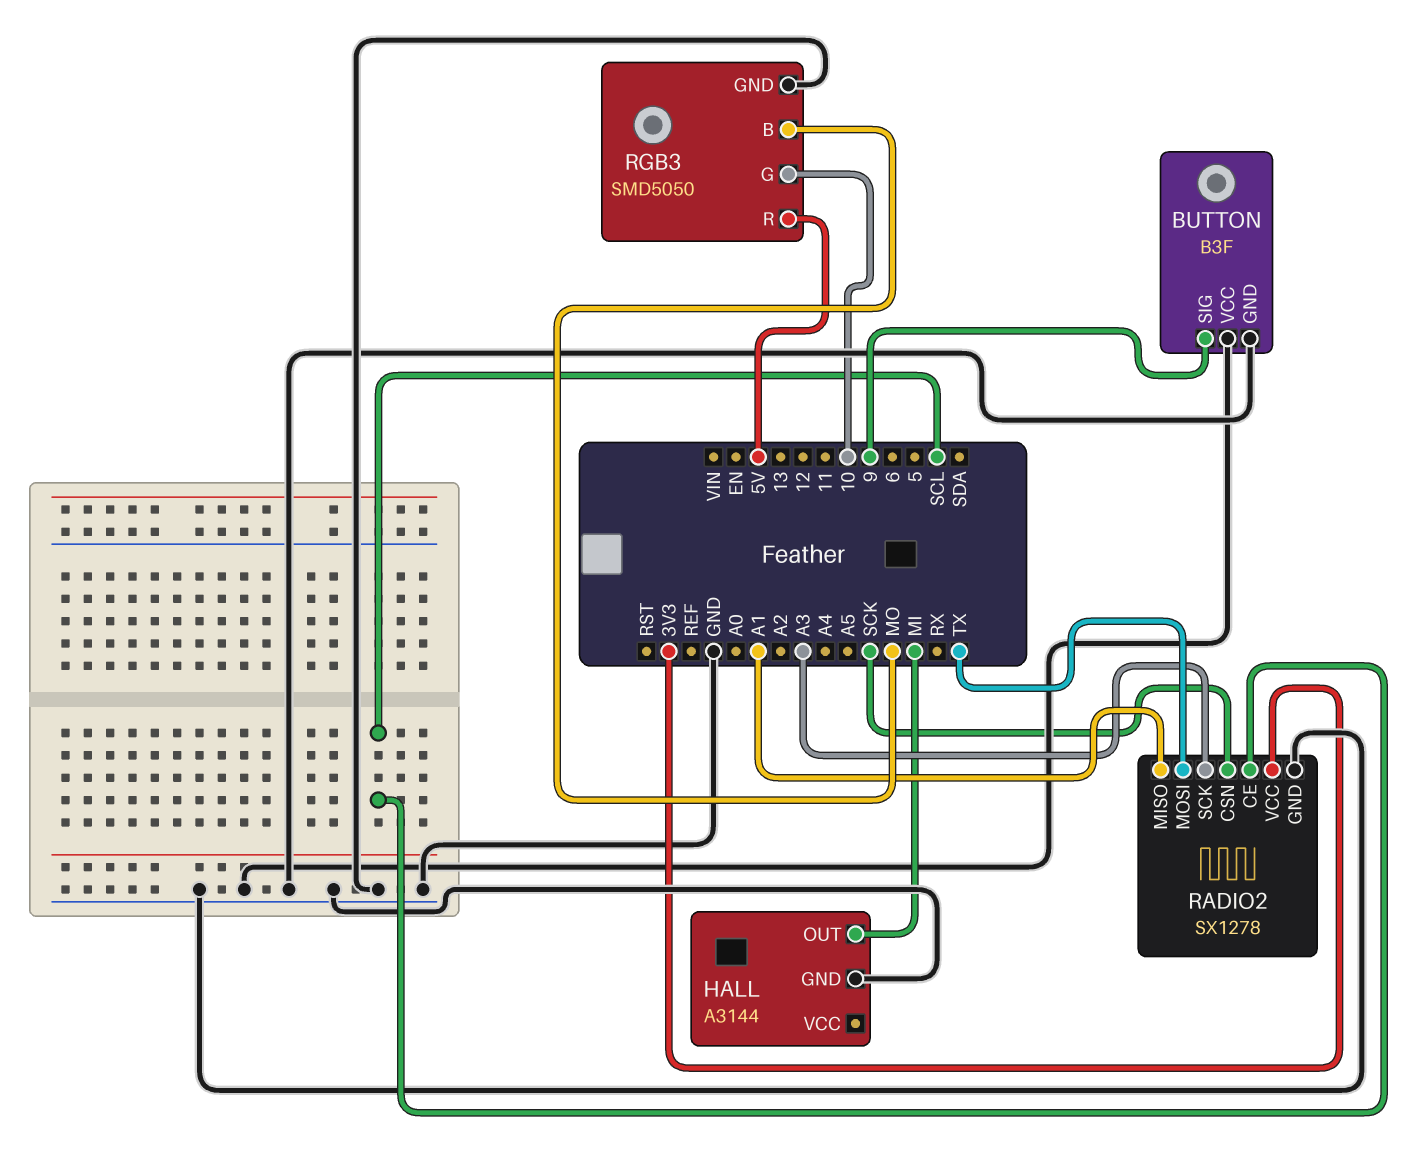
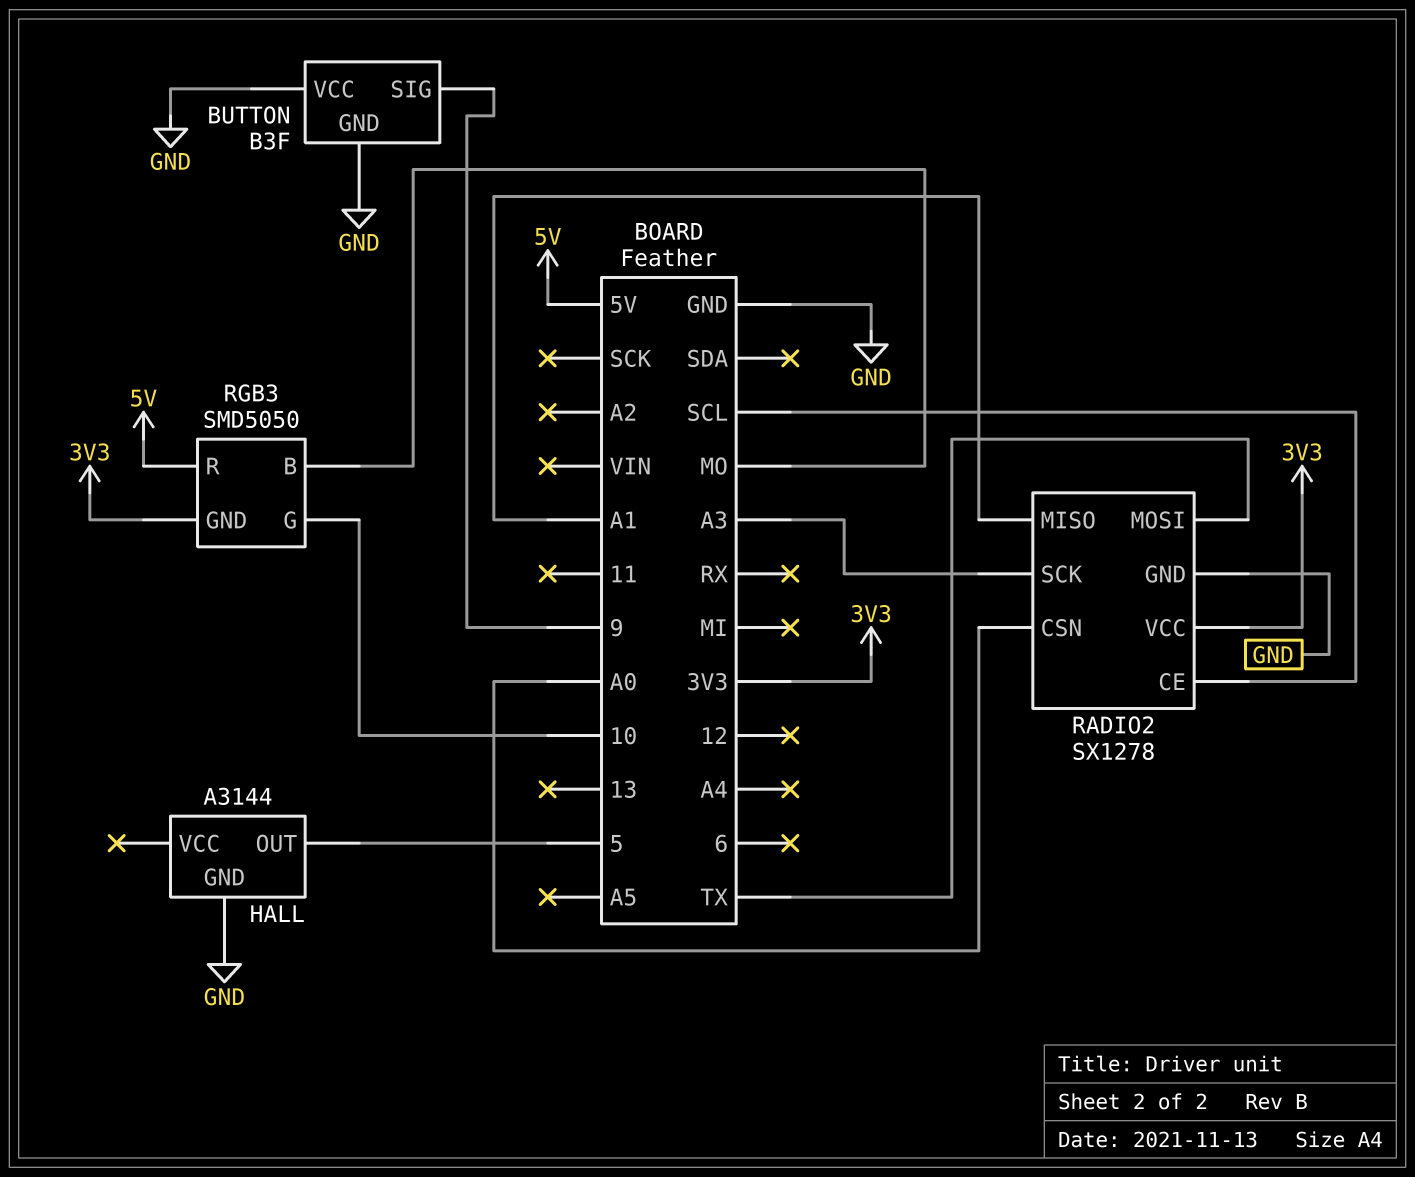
HALL pin OUT: MI -> 5
RADIO2 pin CSN: SCK -> A0
RGB3 pin GND: GND -> 3V3

